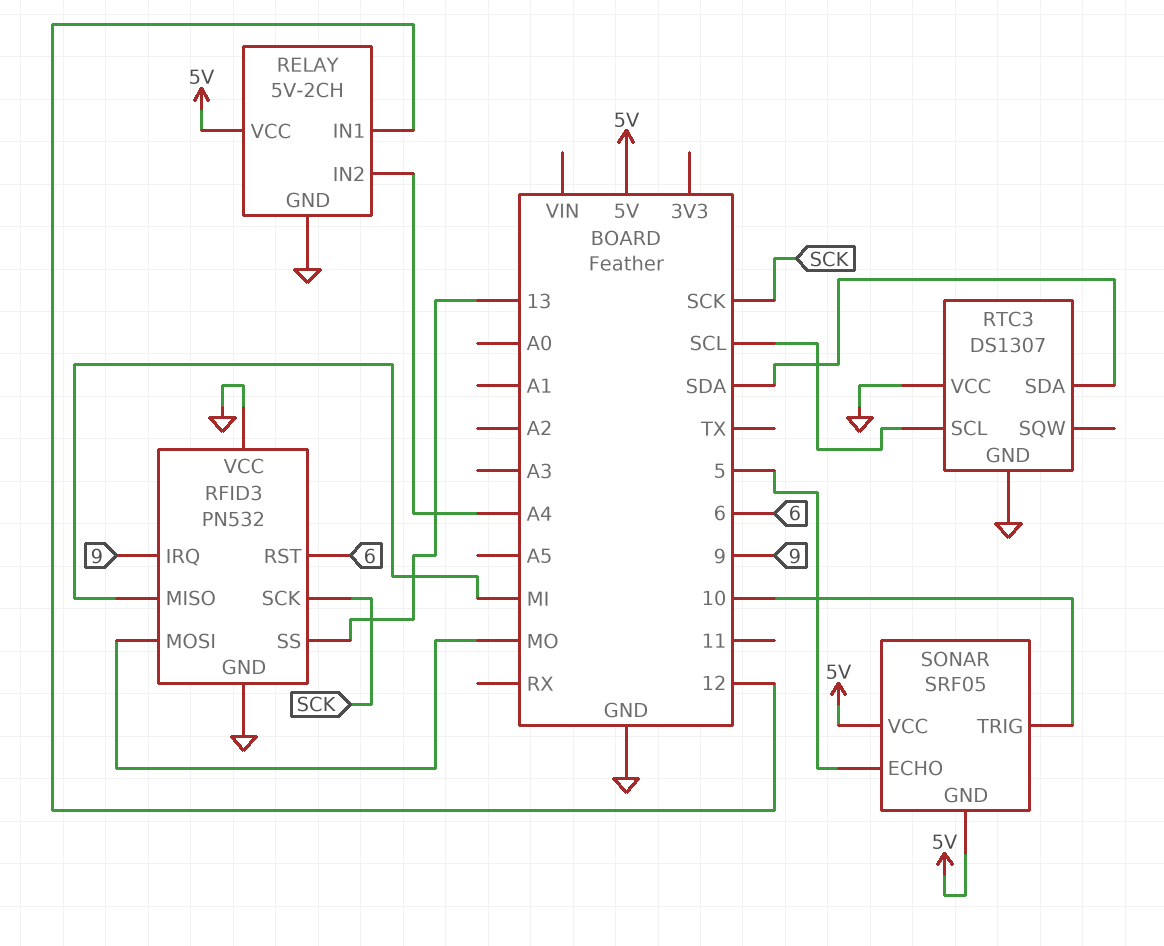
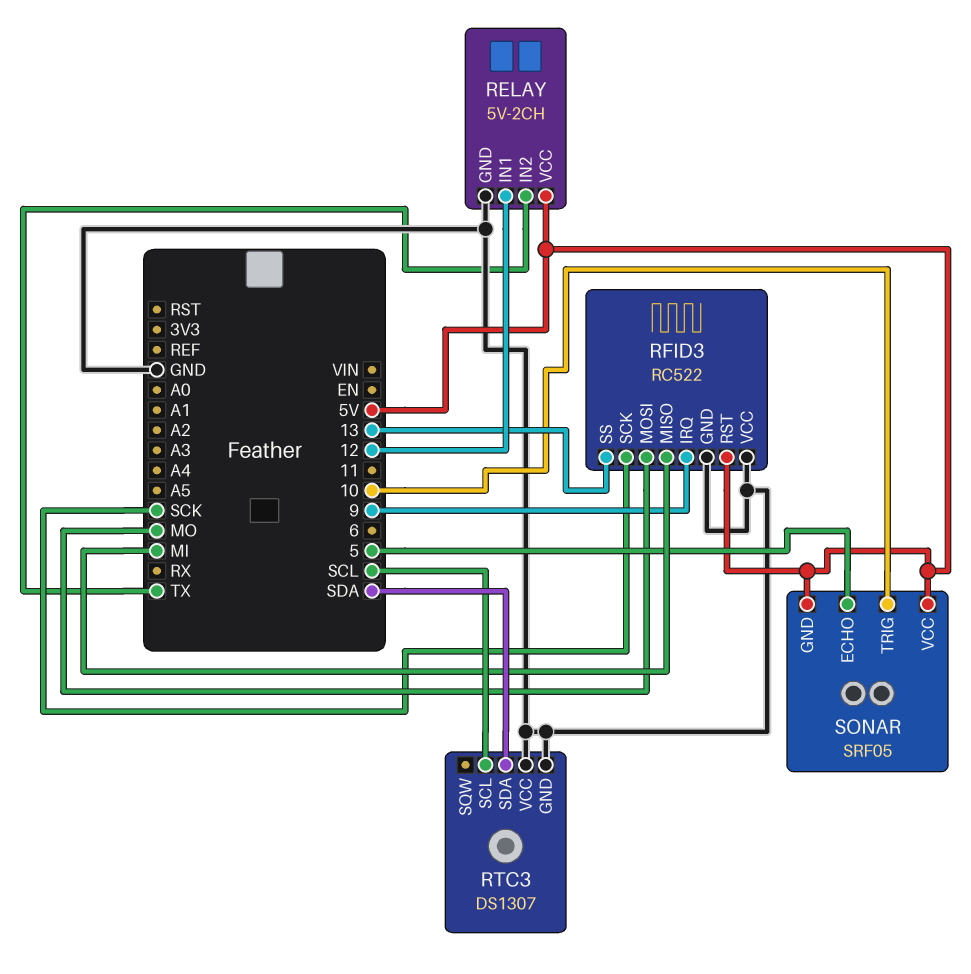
RELAY pin IN2: A4 -> TX
RFID3: PN532 -> RC522
RFID3 pin RST: 6 -> 5V

